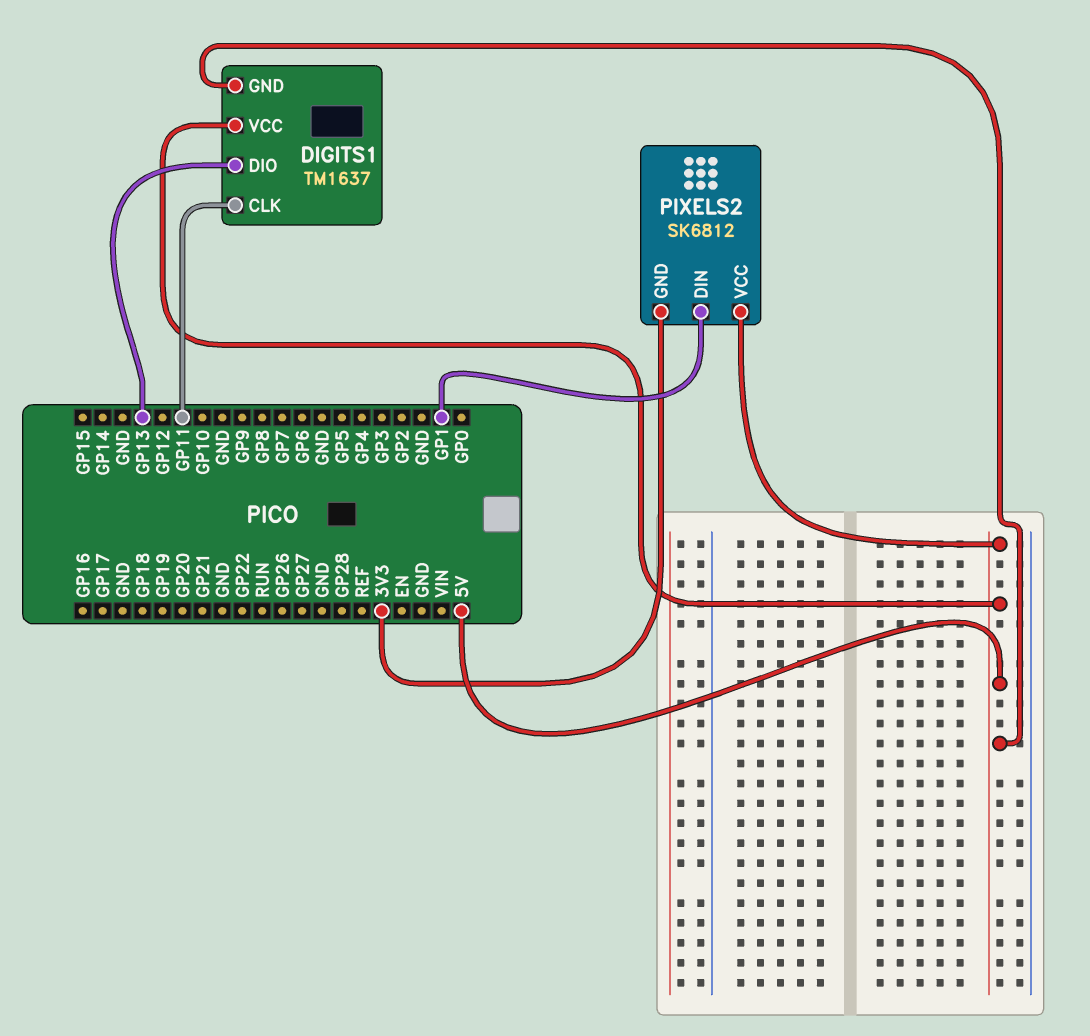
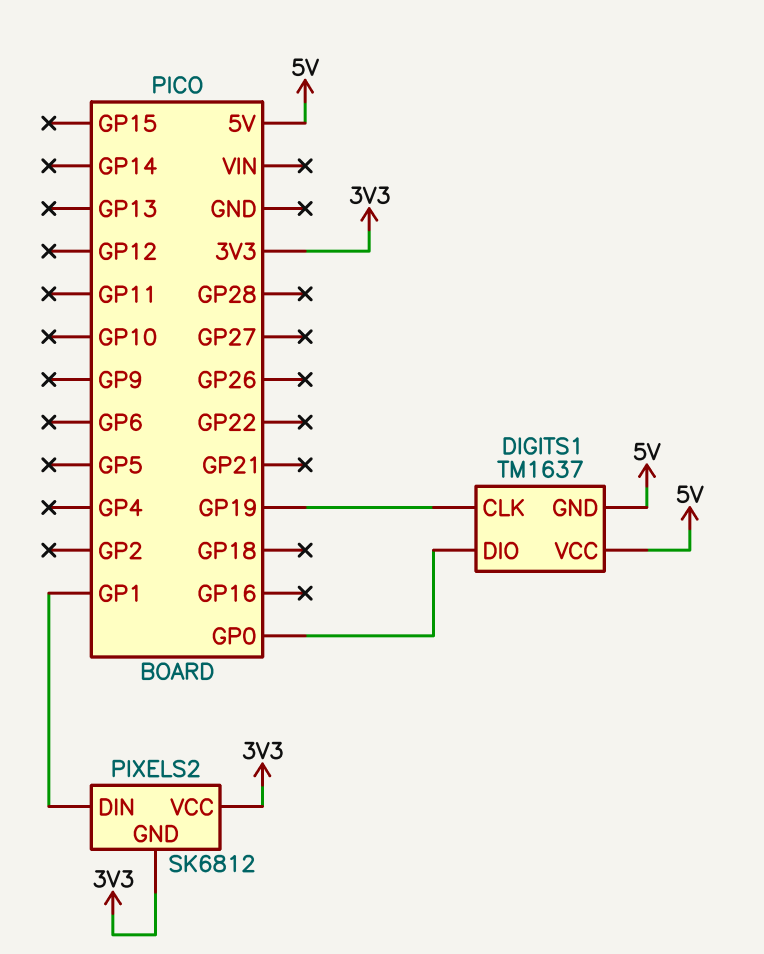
DIGITS1 pin CLK: GP11 -> GP19
DIGITS1 pin DIO: GP13 -> GP0
PIXELS2 pin VCC: 5V -> 3V3

